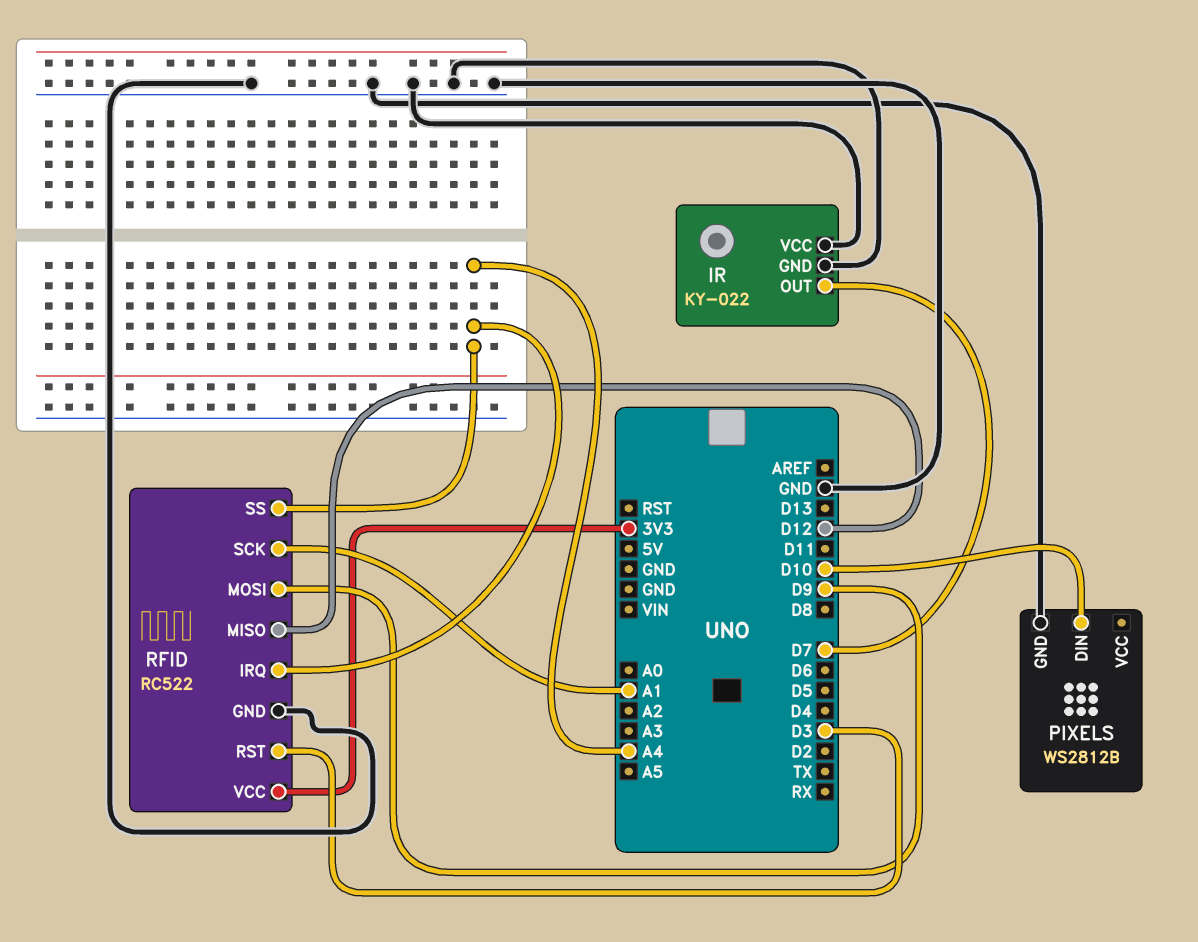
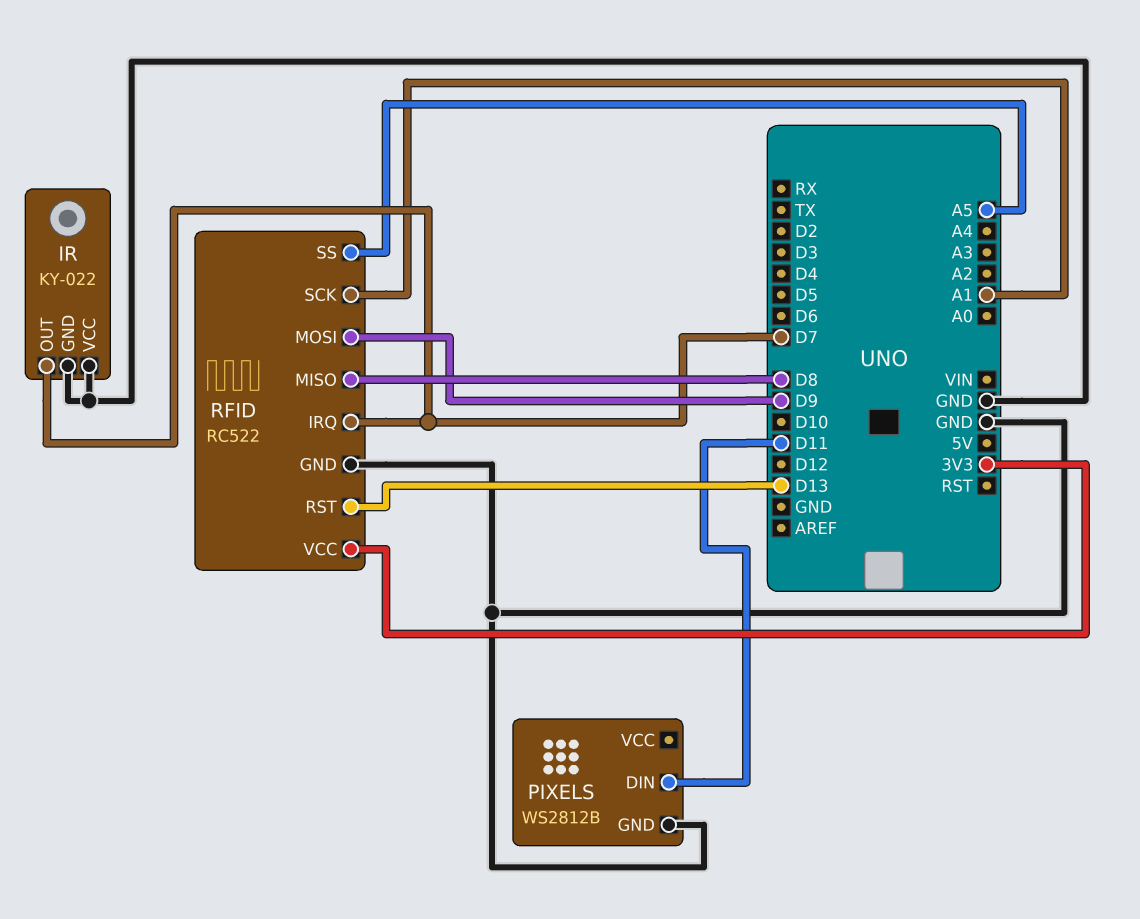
PIXELS pin DIN: D10 -> D11
RFID pin IRQ: A4 -> D7
RFID pin MISO: D12 -> D8
RFID pin RST: D3 -> D13
RFID pin SS: A4 -> A5

